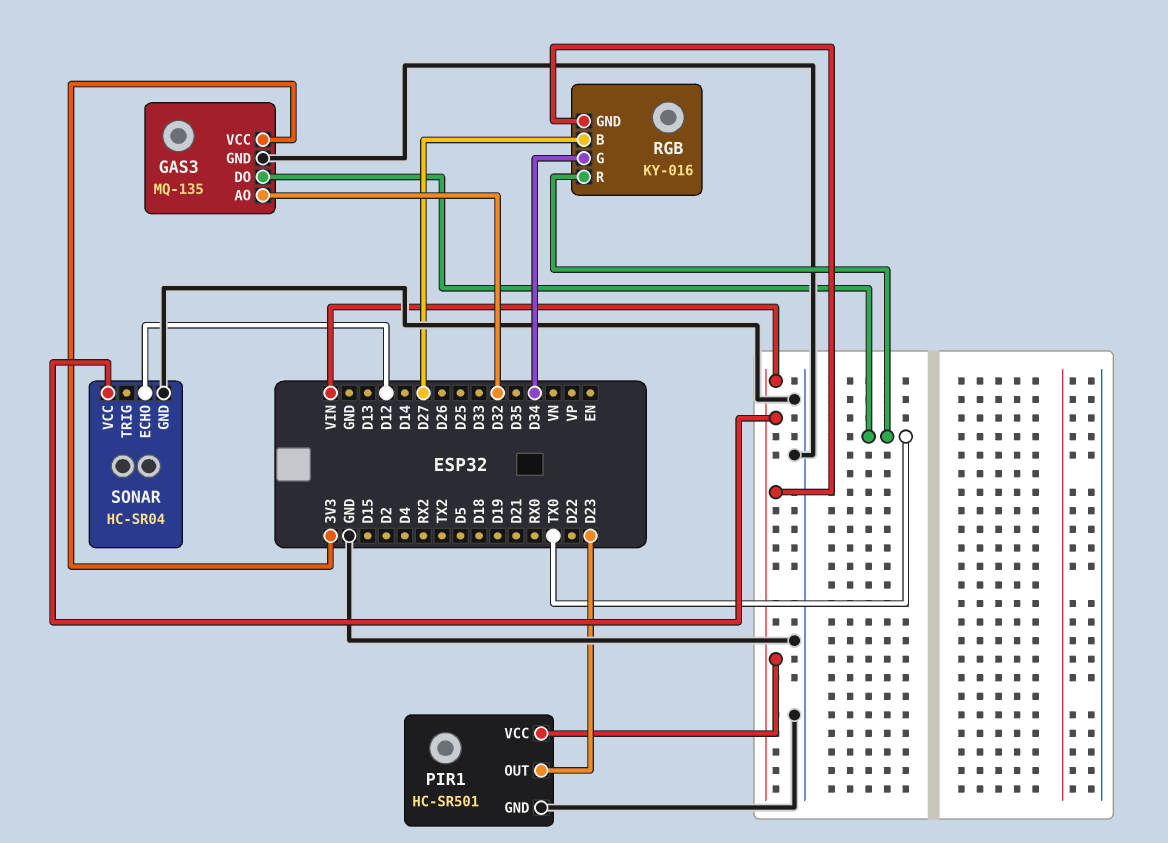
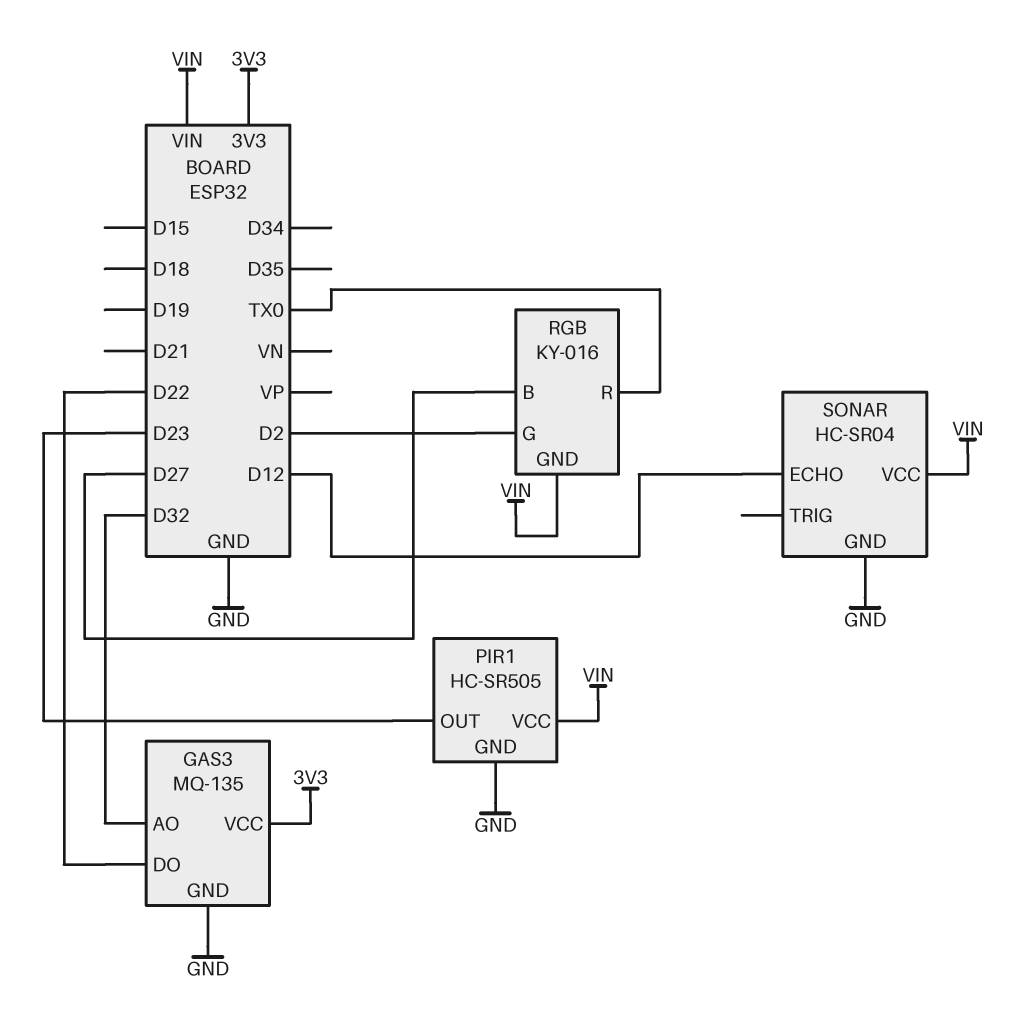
GAS3 pin DO: TX0 -> D22
PIR1: HC-SR501 -> HC-SR505
RGB pin G: D34 -> D2

